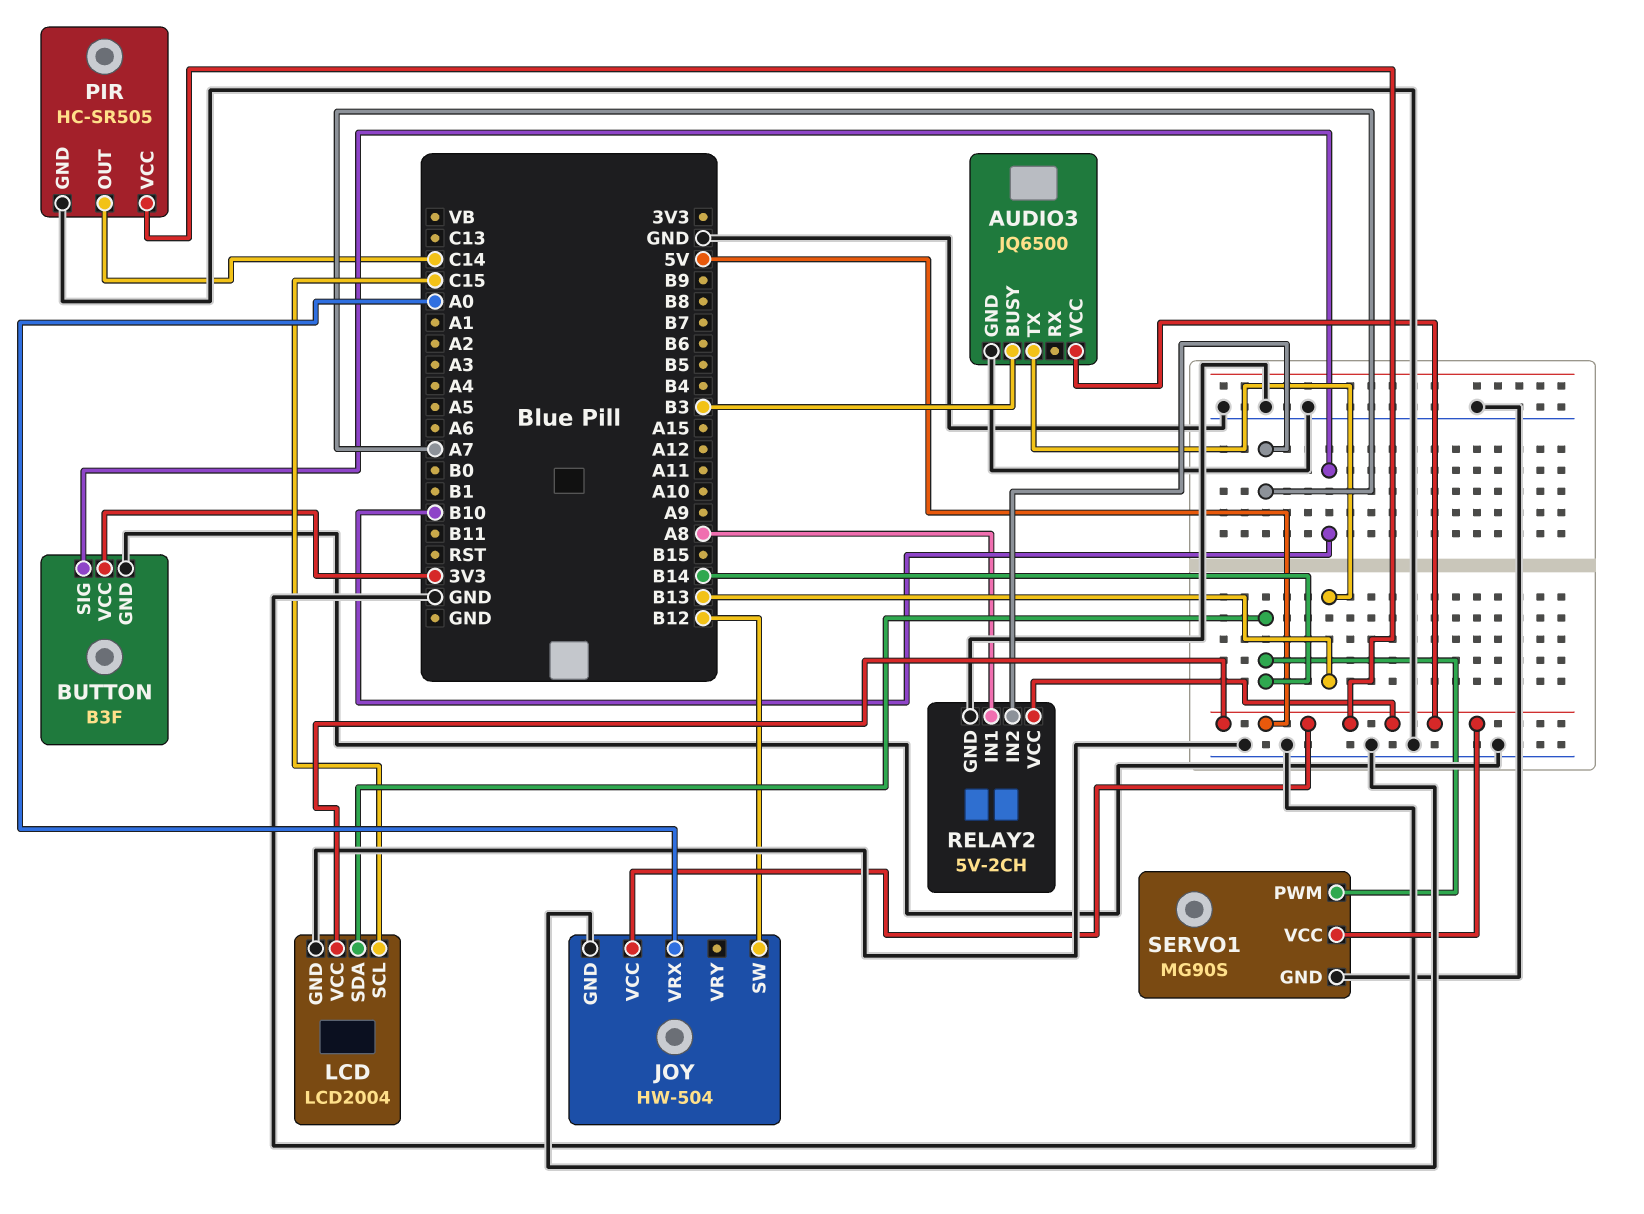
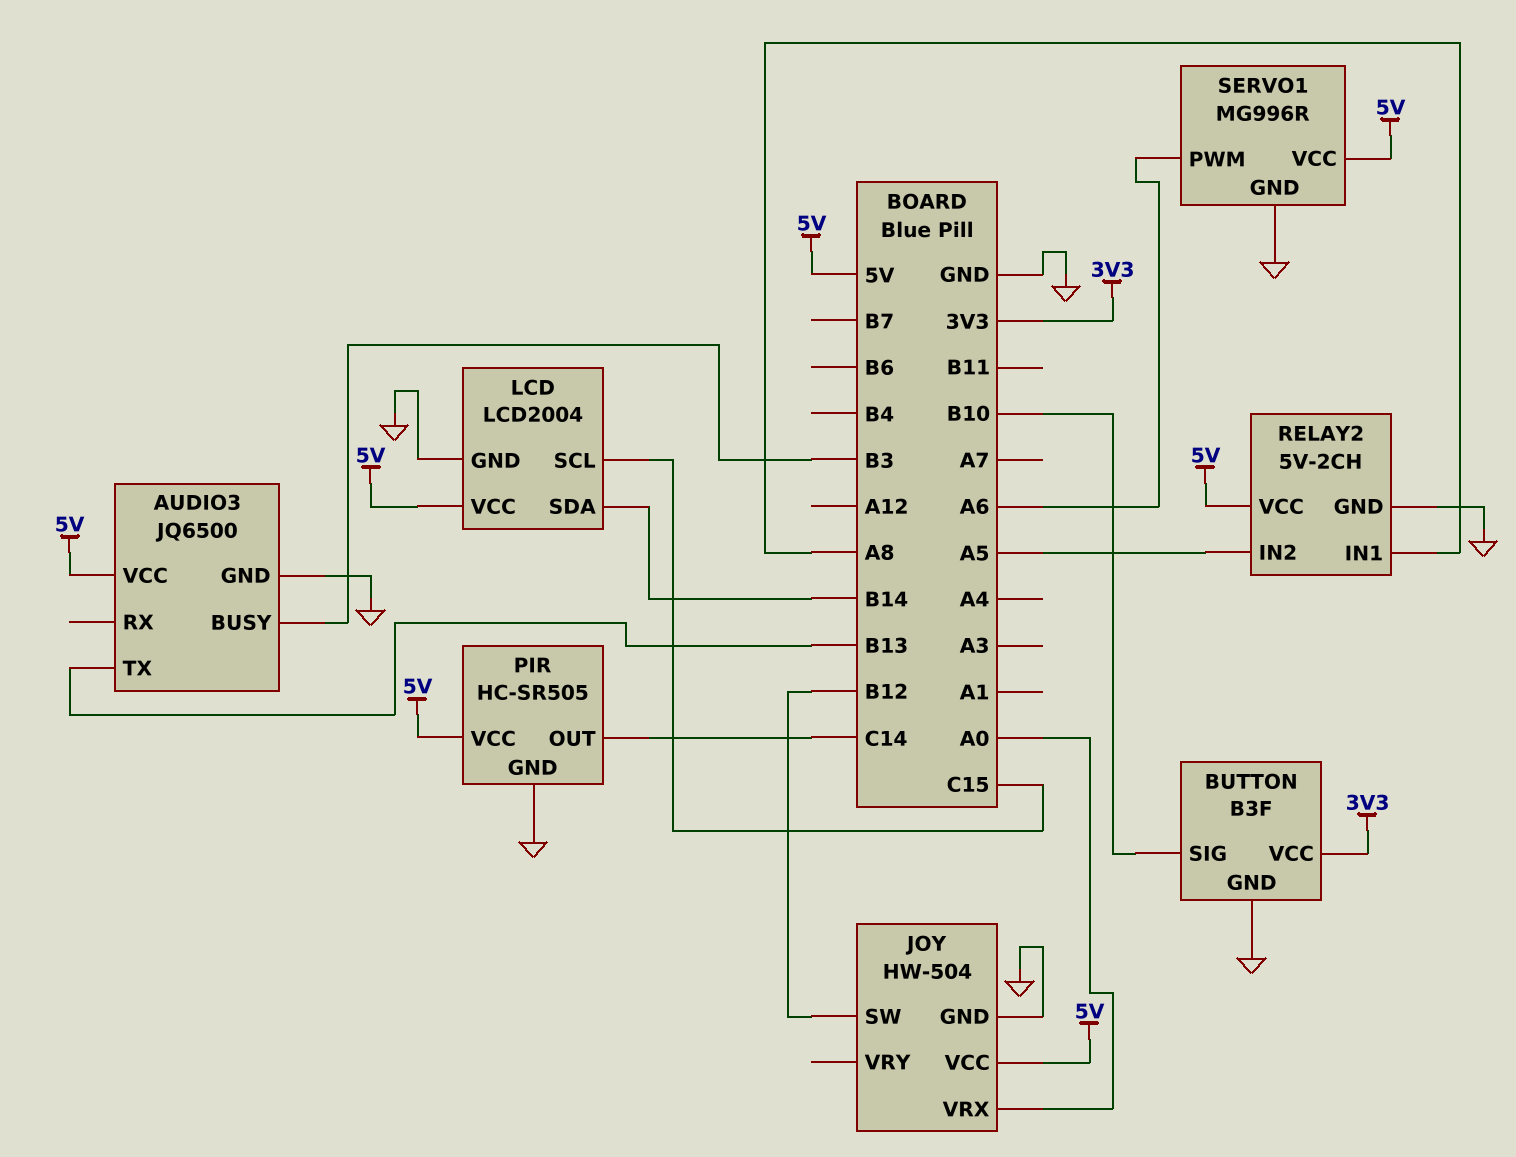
RELAY2 pin IN2: A7 -> A5
SERVO1: MG90S -> MG996R
SERVO1 pin PWM: B14 -> A6

